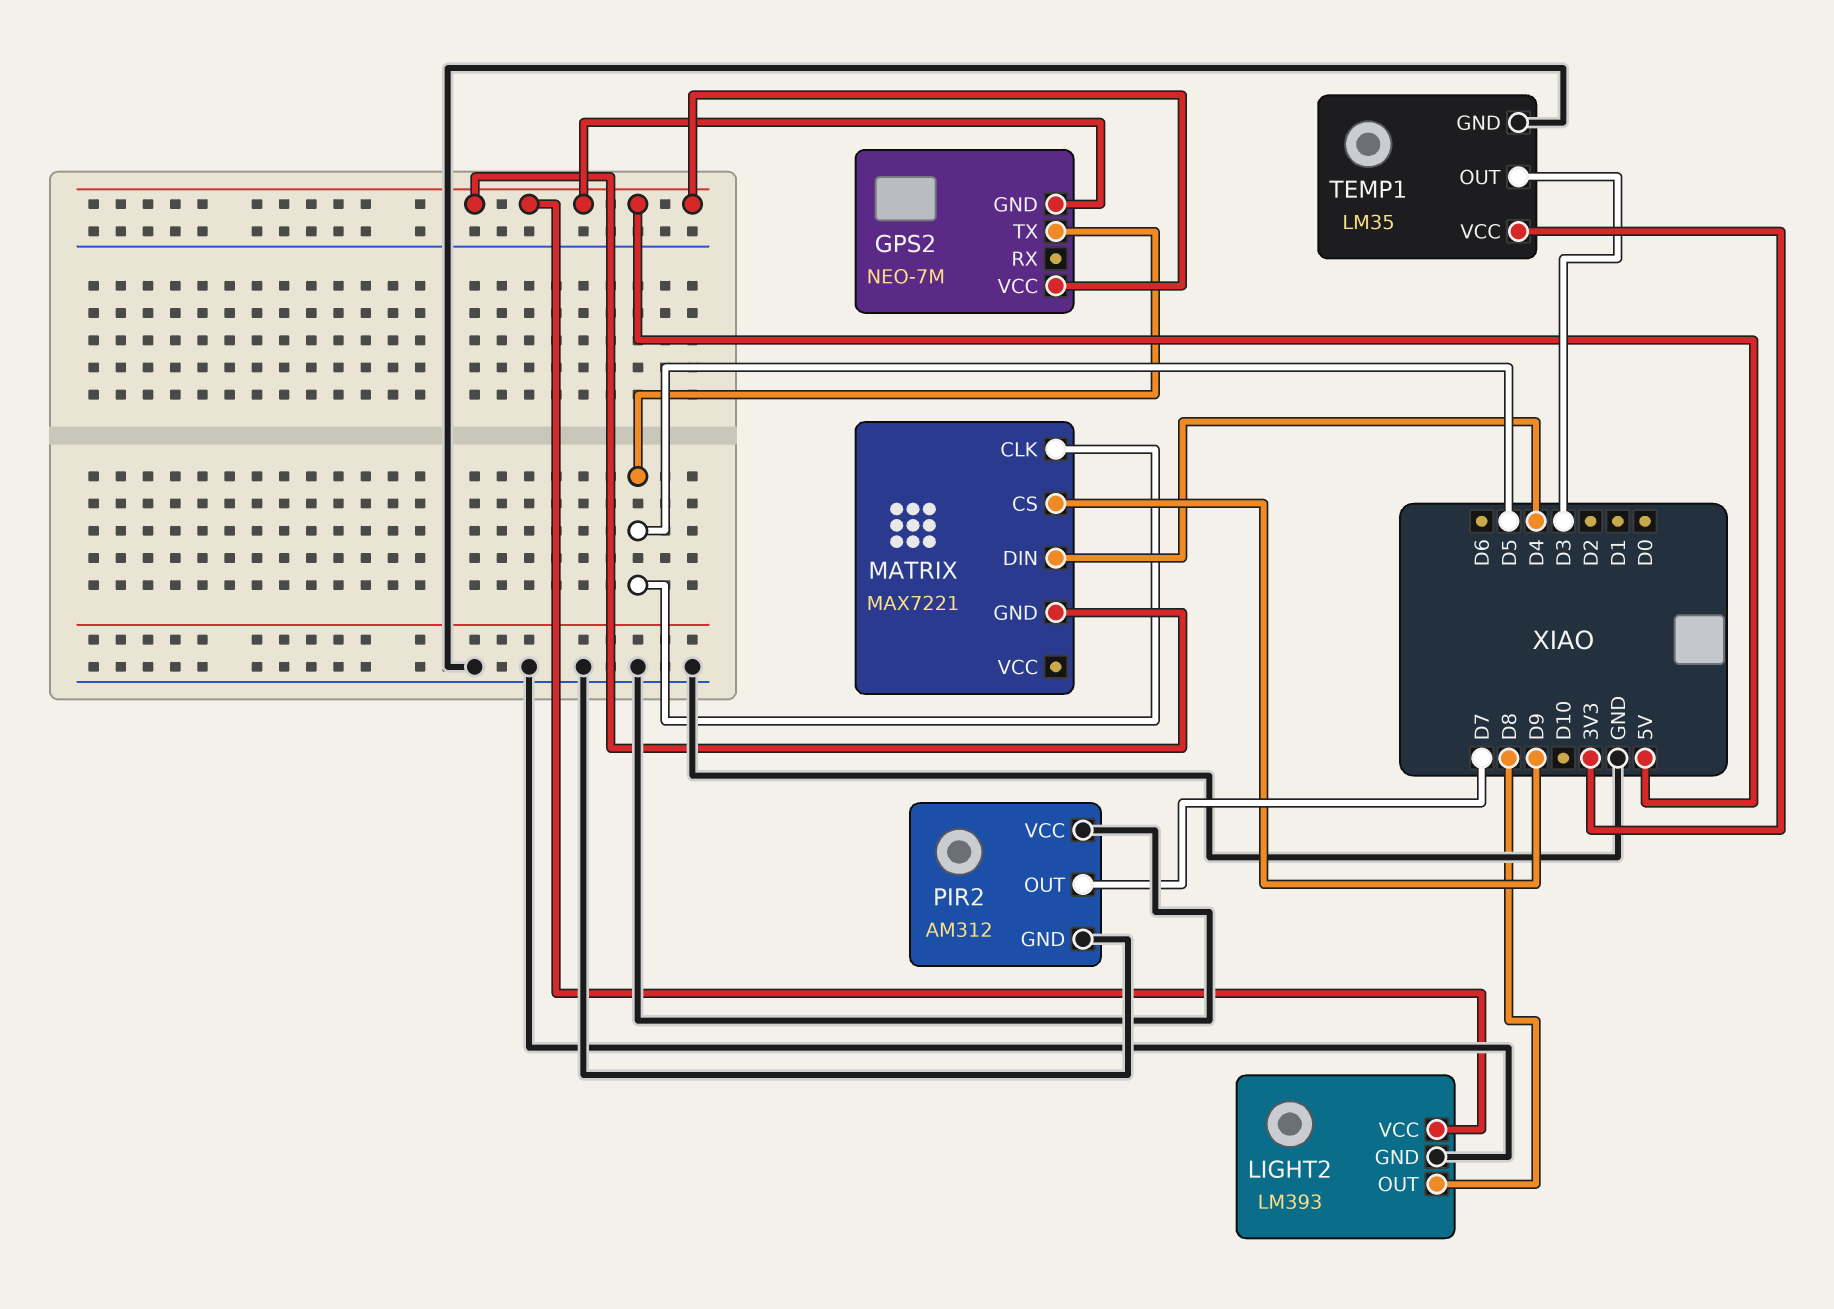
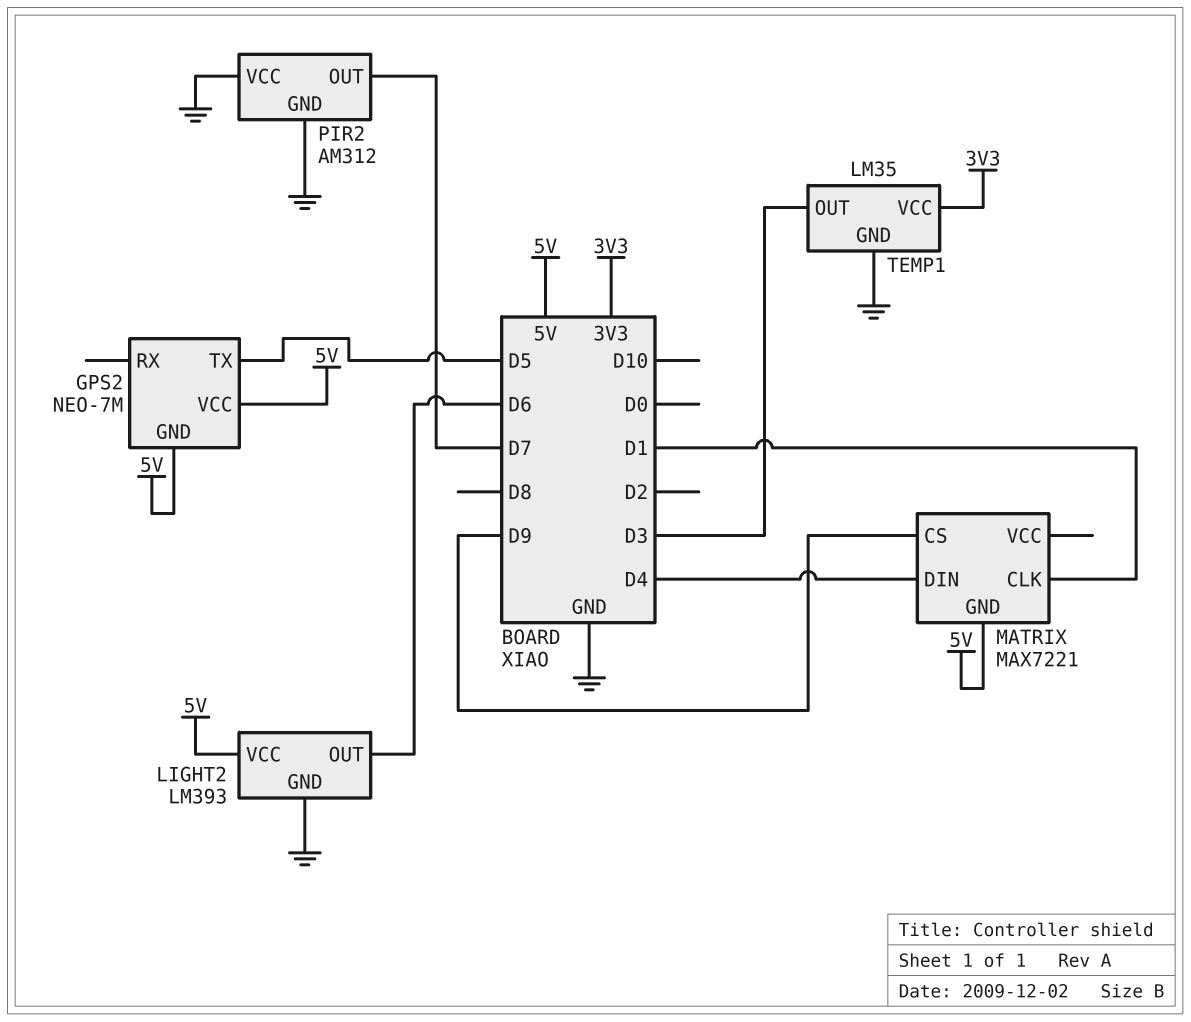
LIGHT2 pin OUT: D8 -> D6
MATRIX pin CLK: D5 -> D1

